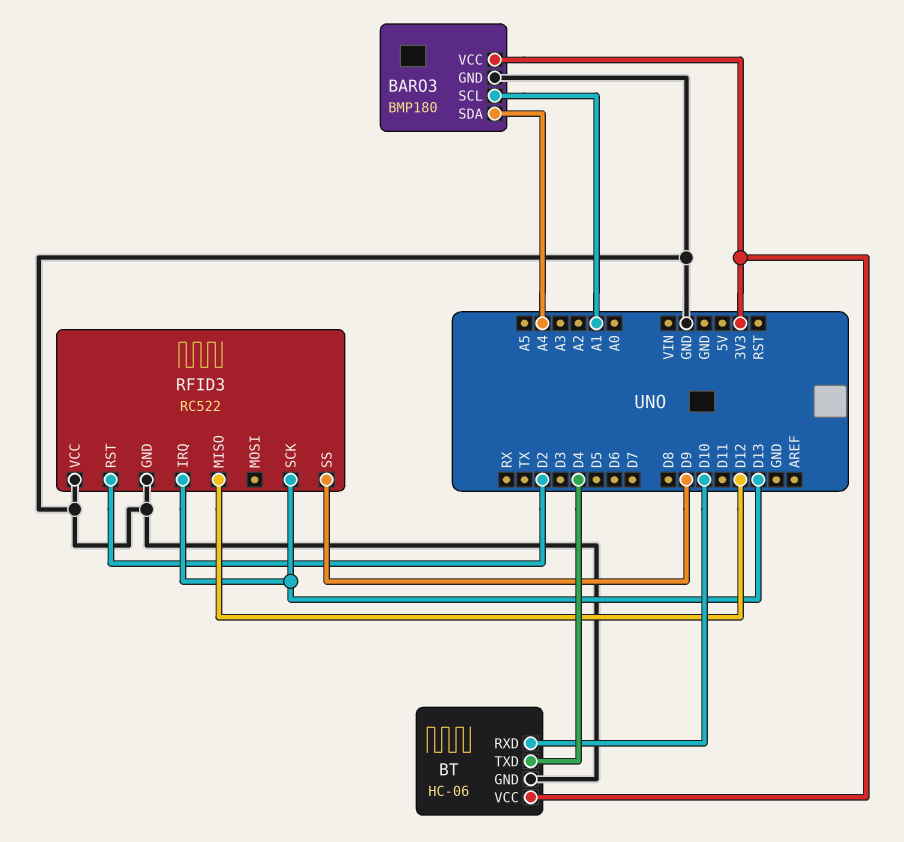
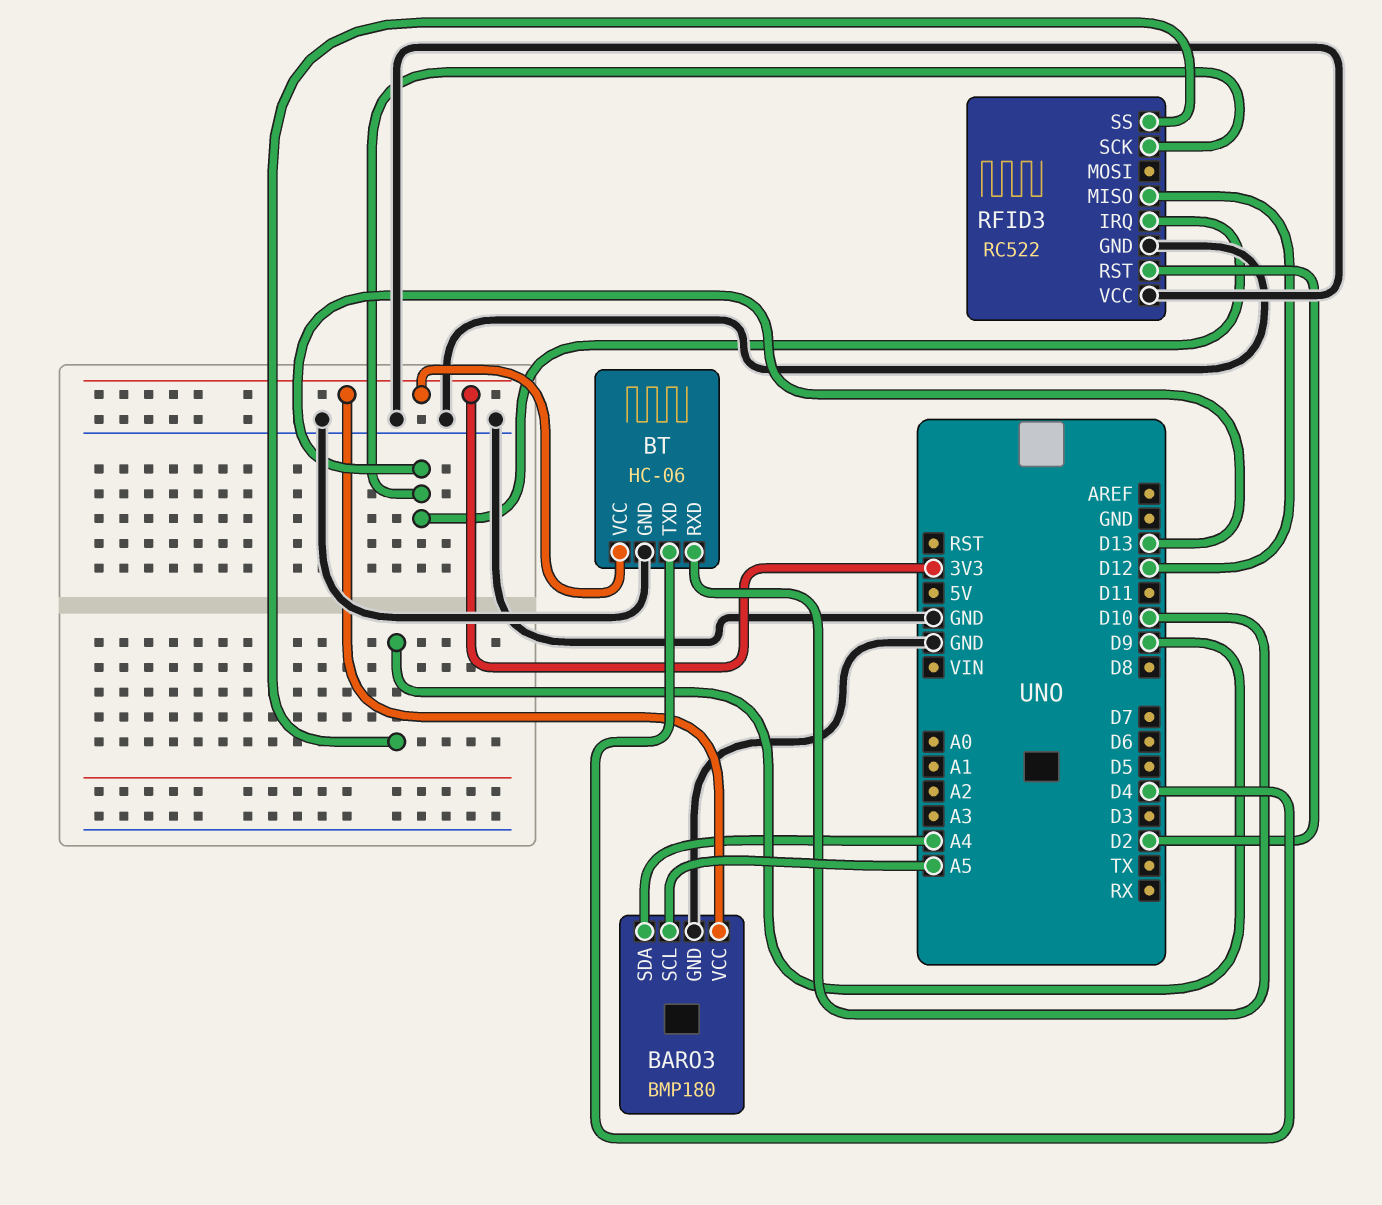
BARO3 pin SCL: A1 -> A5

